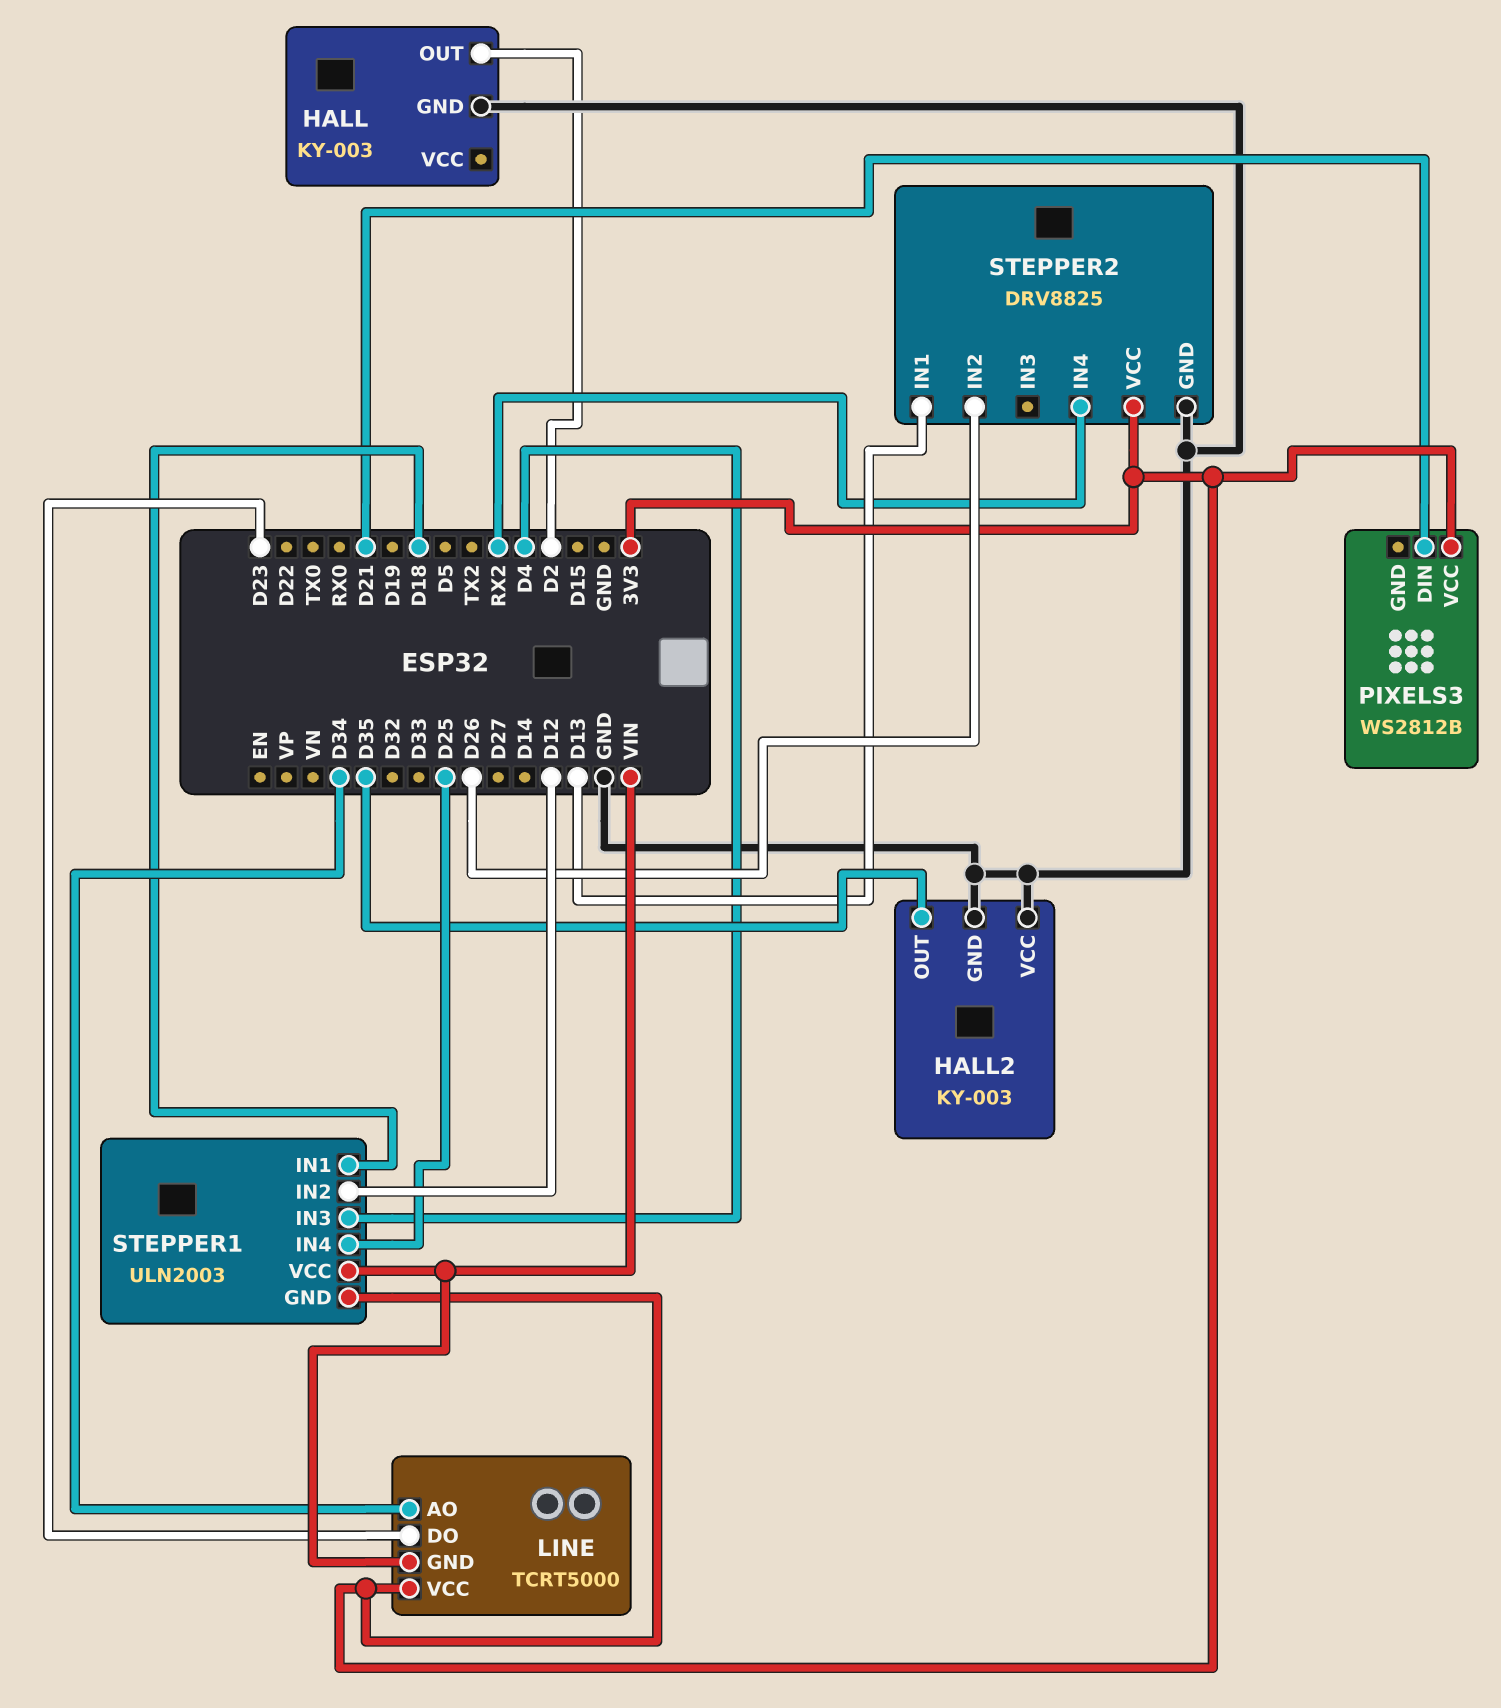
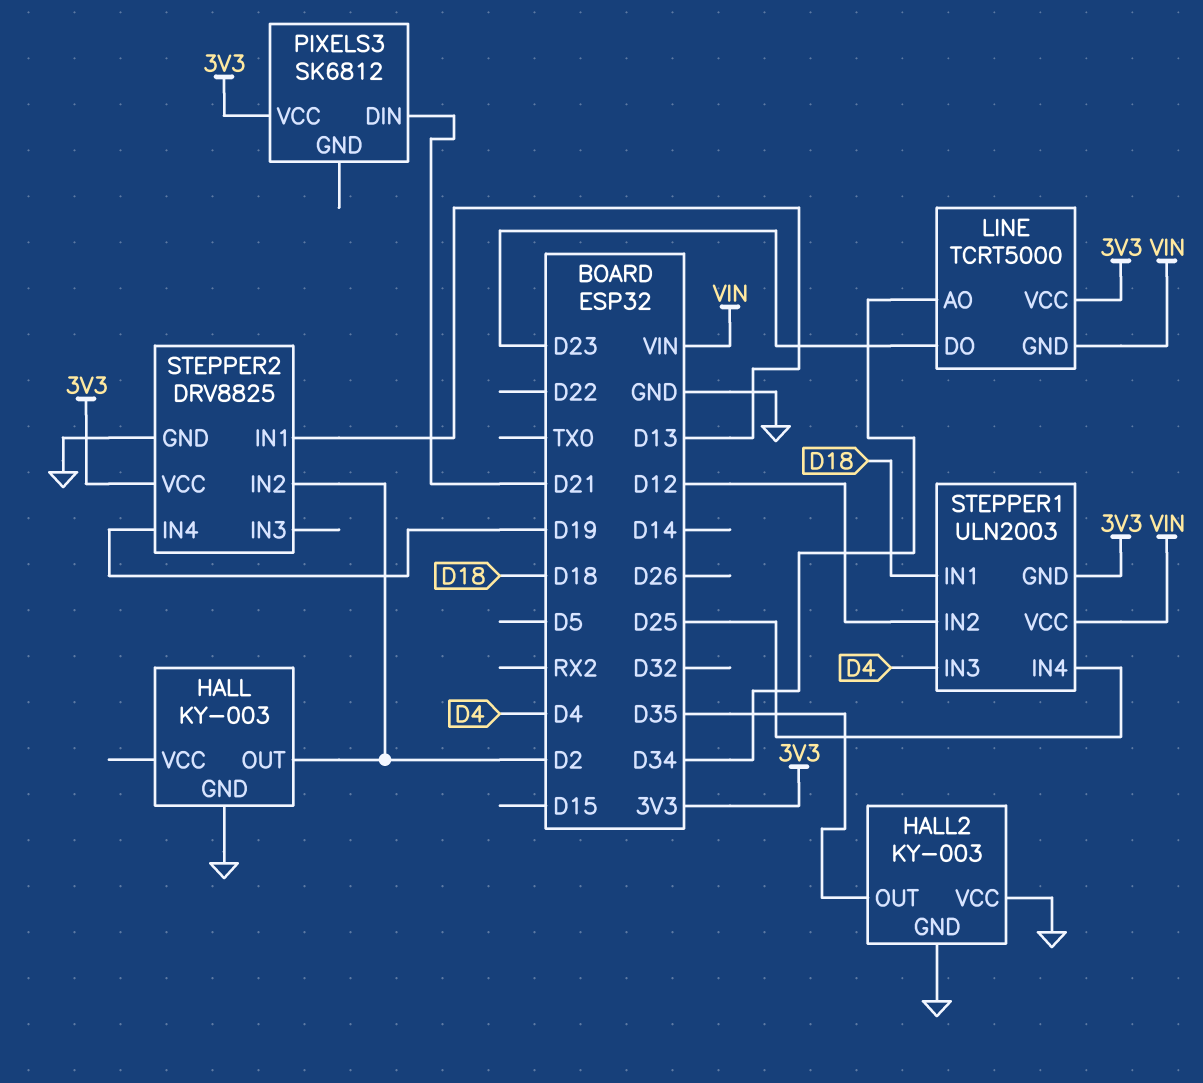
PIXELS3: WS2812B -> SK6812
STEPPER2 pin IN2: D26 -> D2
STEPPER2 pin IN4: RX2 -> D19

